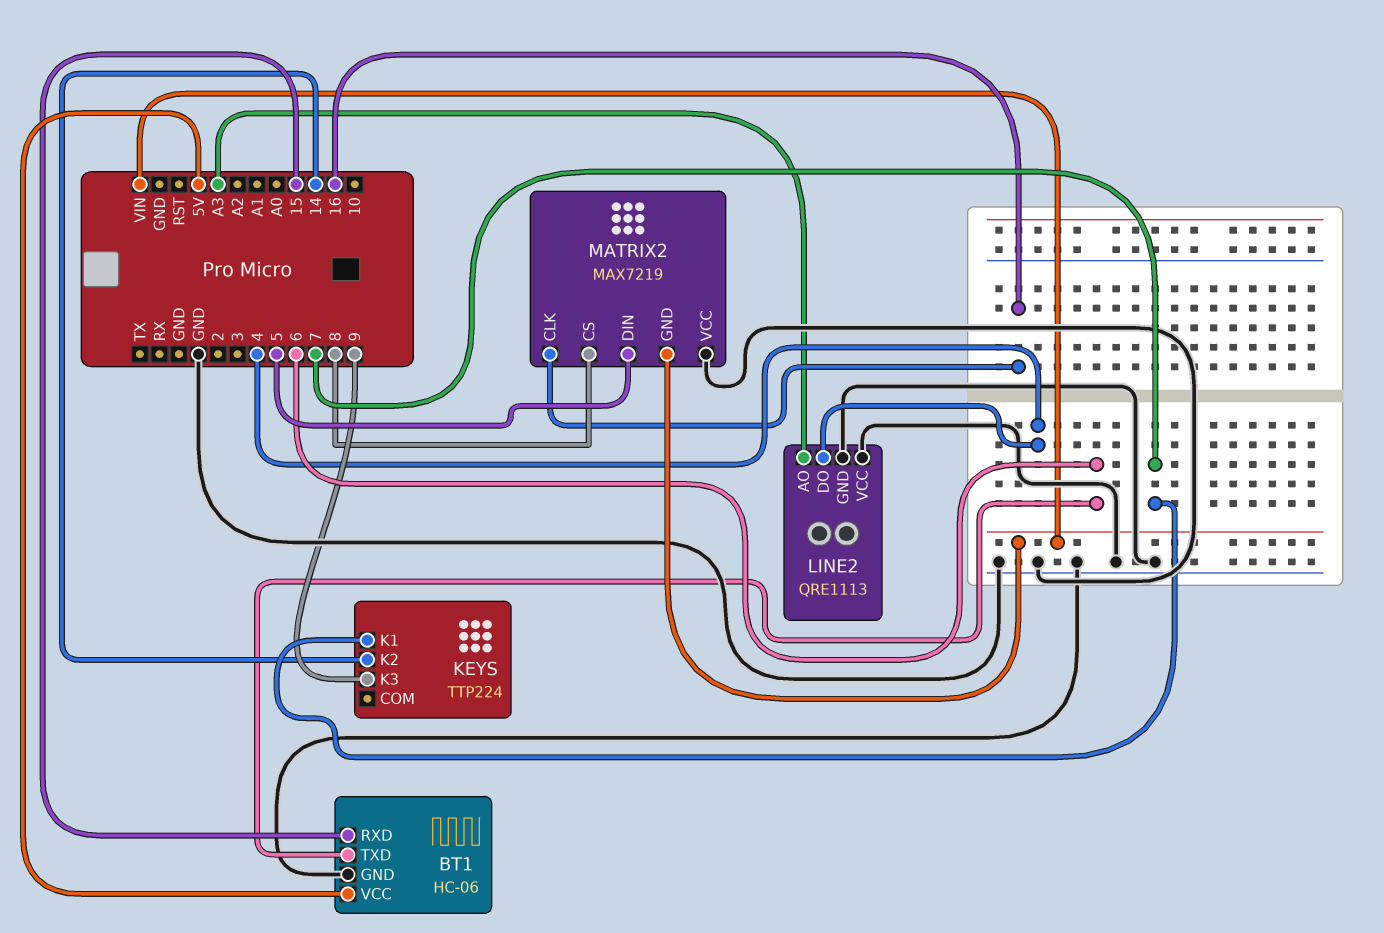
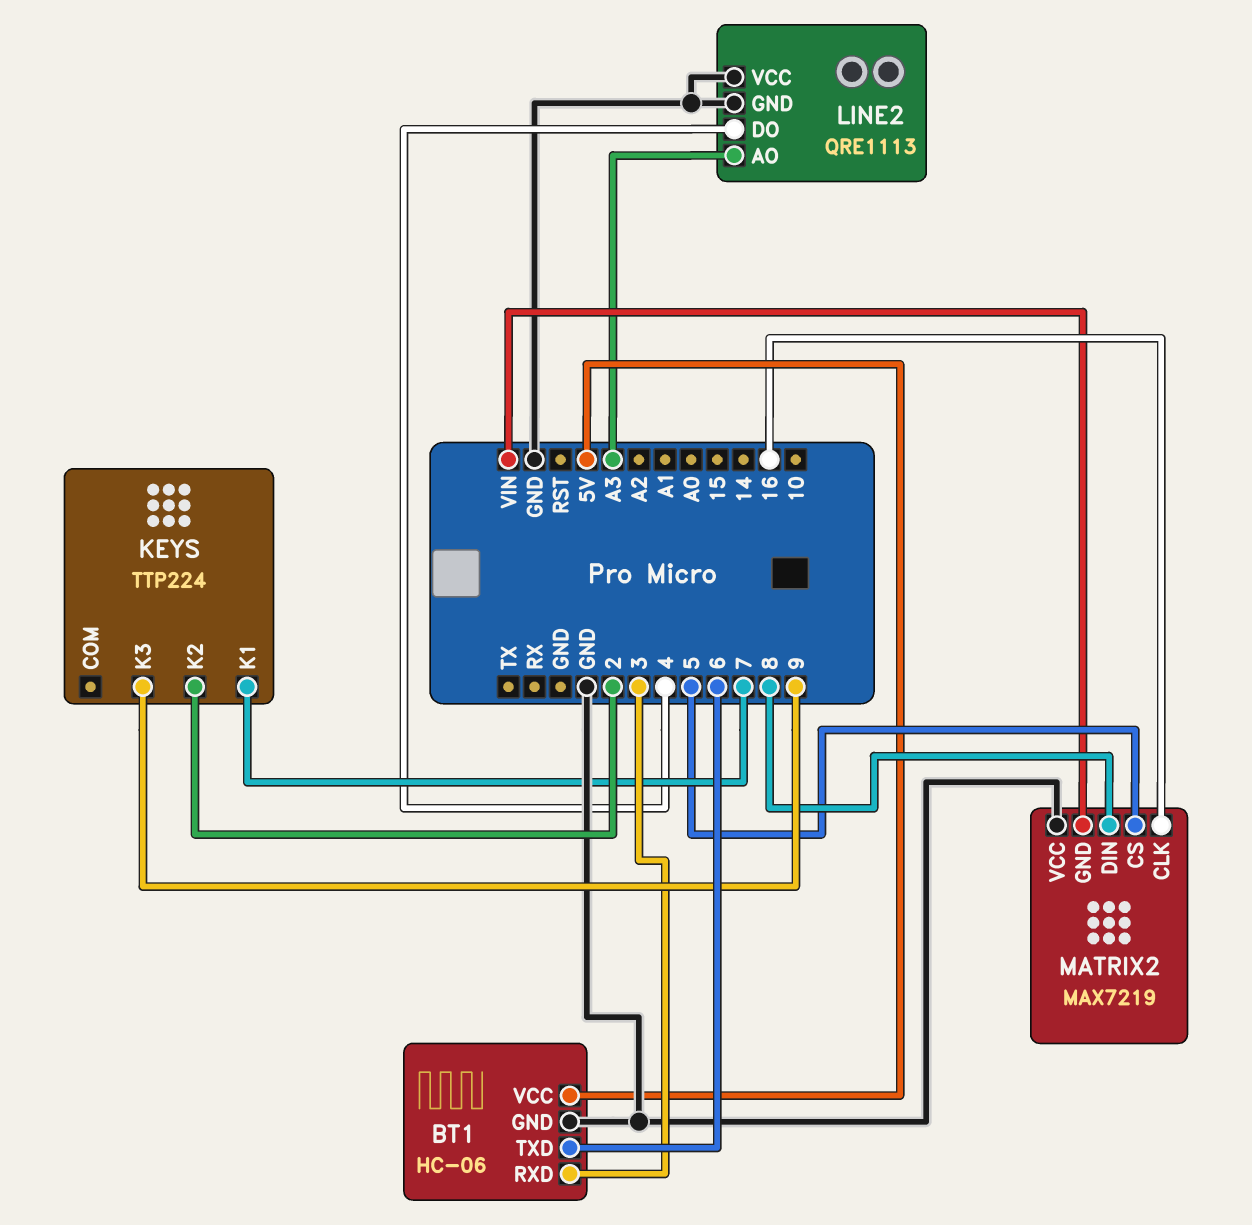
BT1 pin RXD: 15 -> 3
KEYS pin K2: 14 -> 2
MATRIX2 pin CS: 8 -> 5
MATRIX2 pin DIN: 5 -> 8

